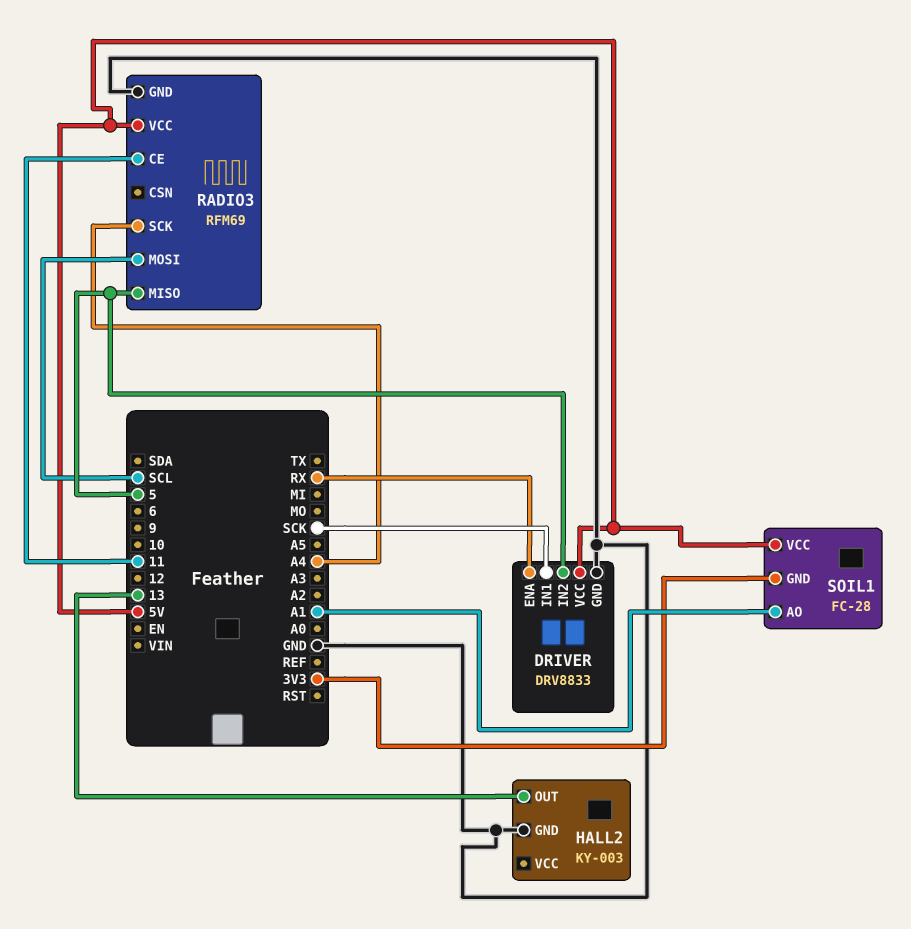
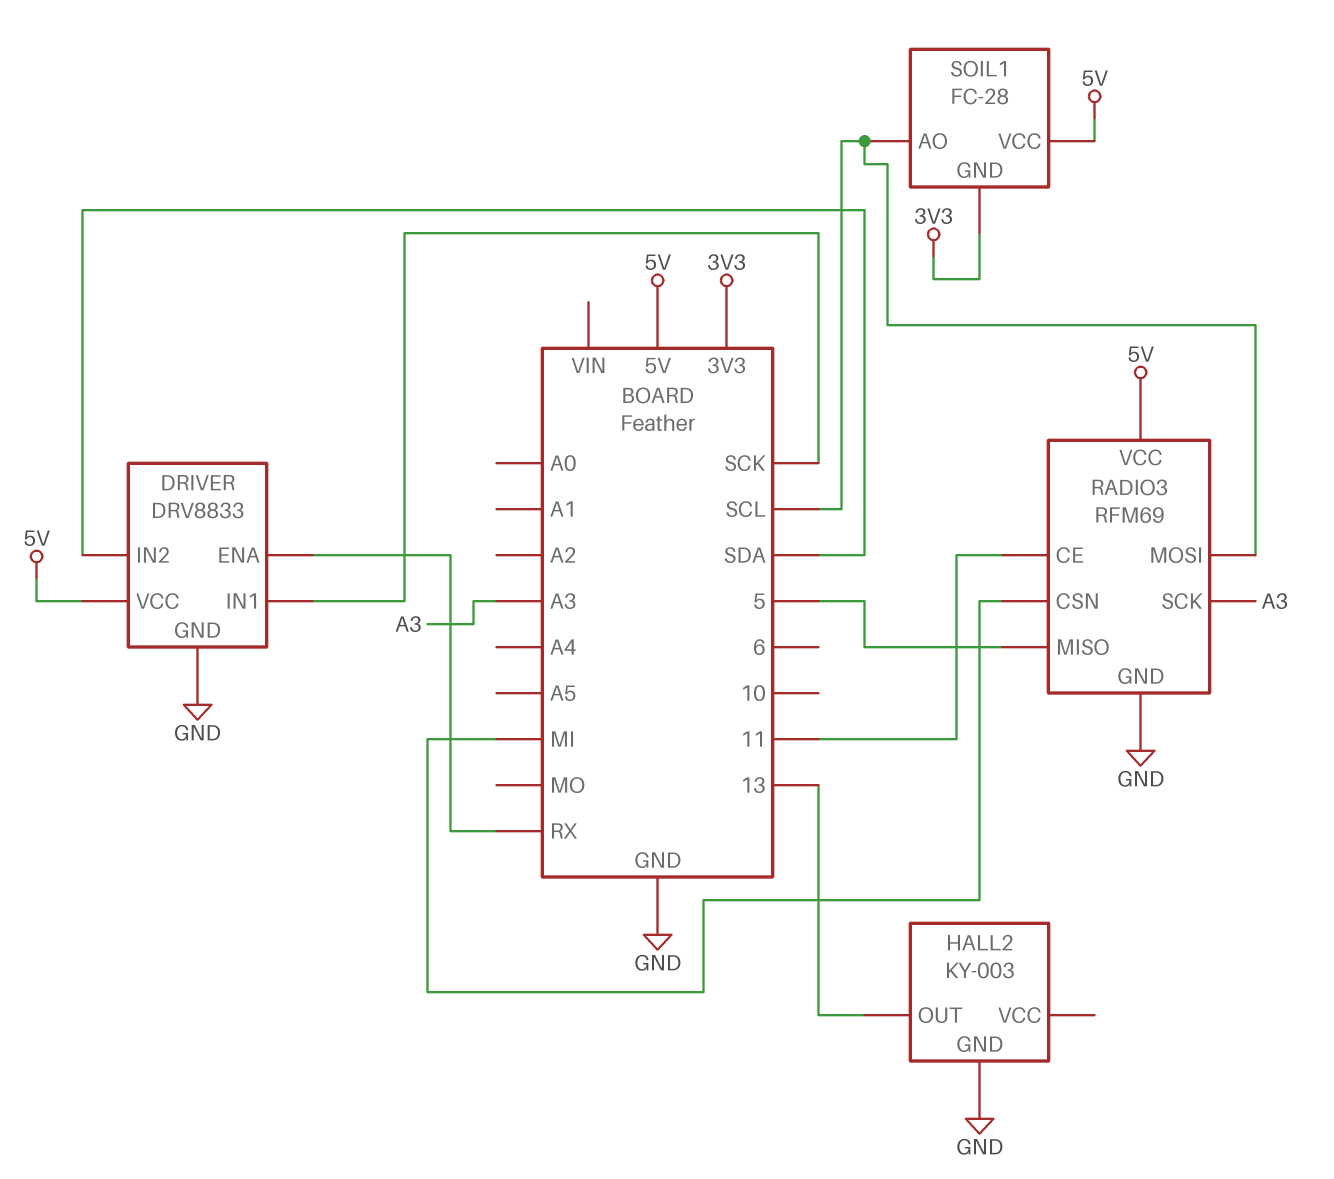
DRIVER pin IN2: 5 -> SDA
RADIO3 pin CSN: none -> MI
RADIO3 pin SCK: A4 -> A3
SOIL1 pin AO: A1 -> SCL

